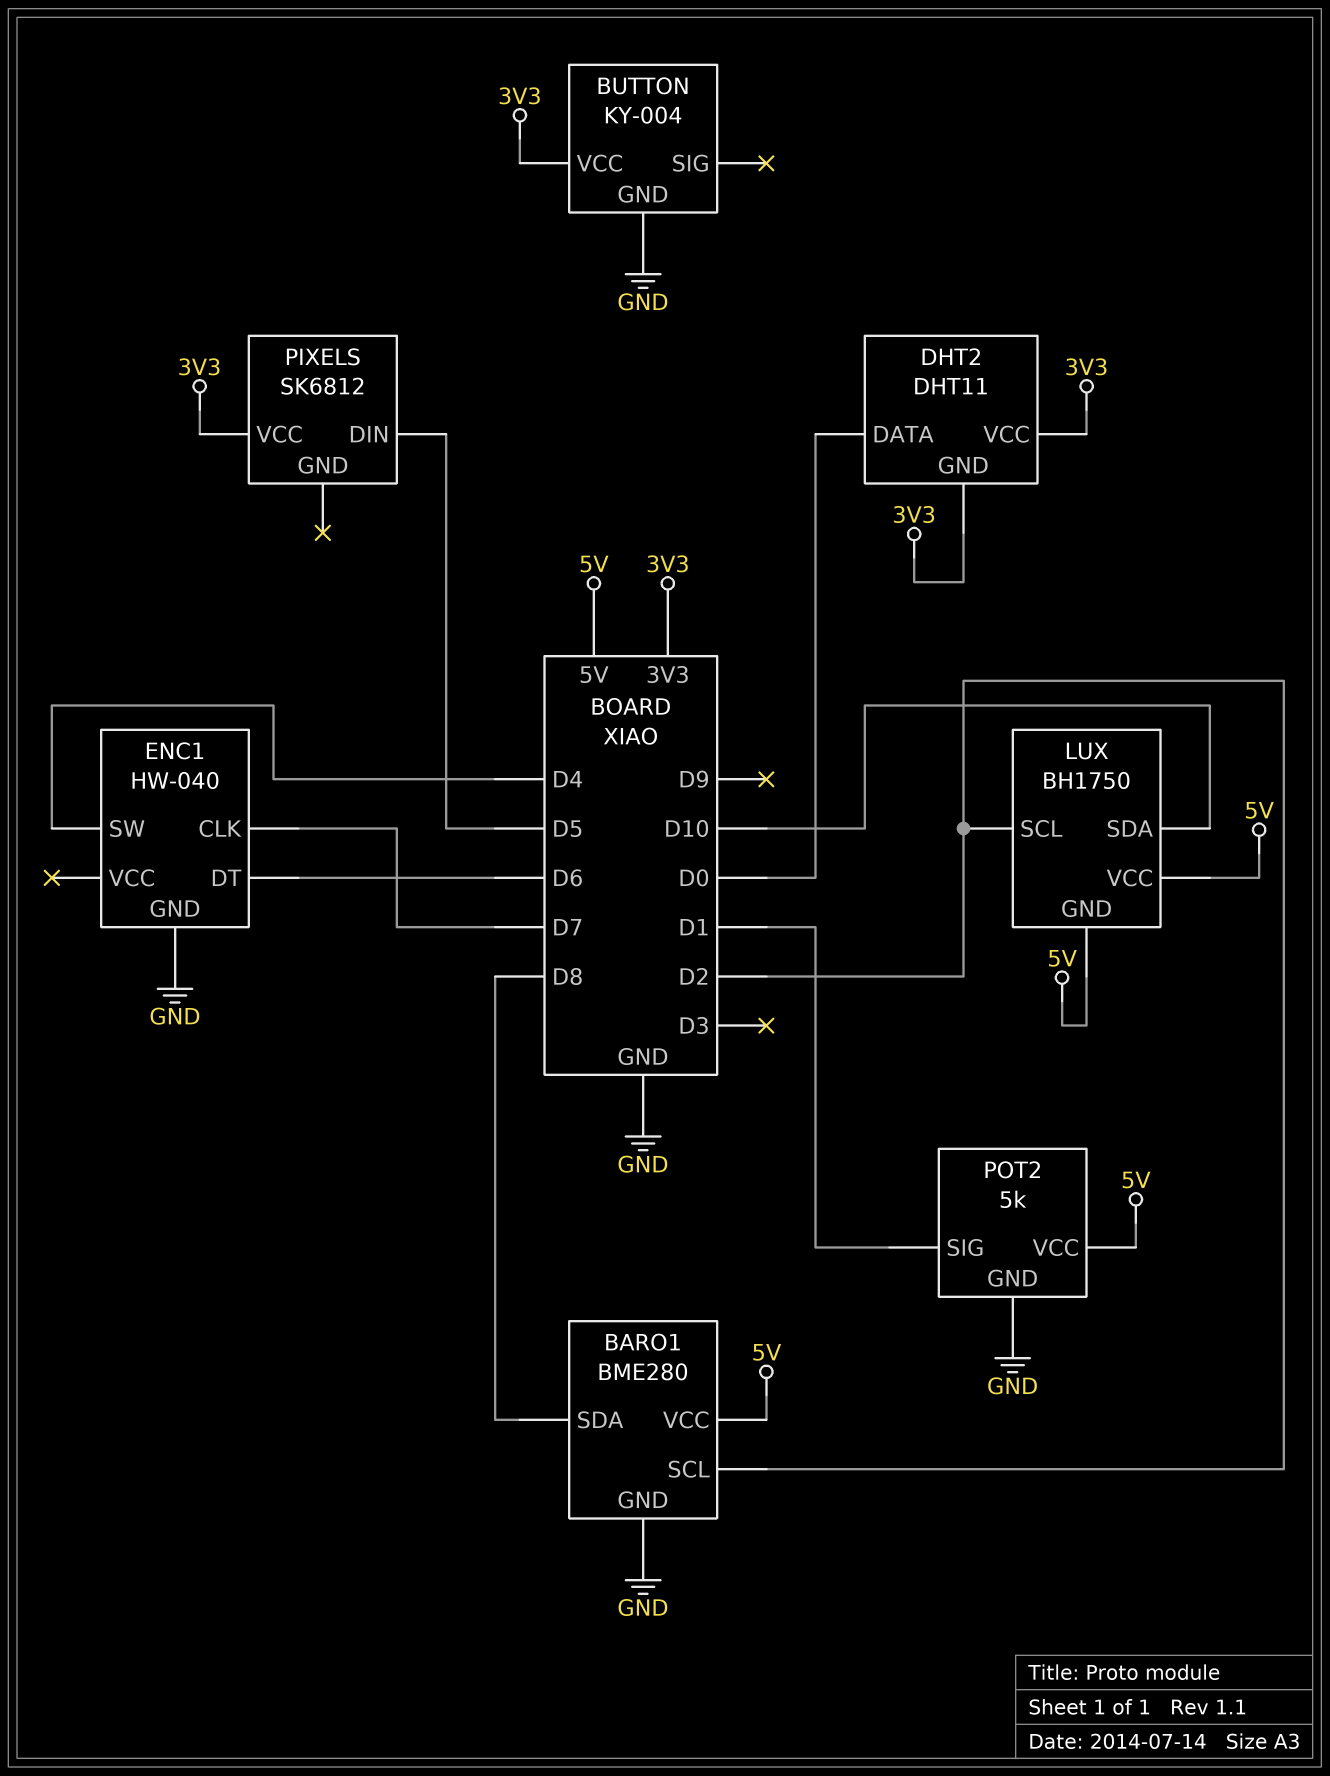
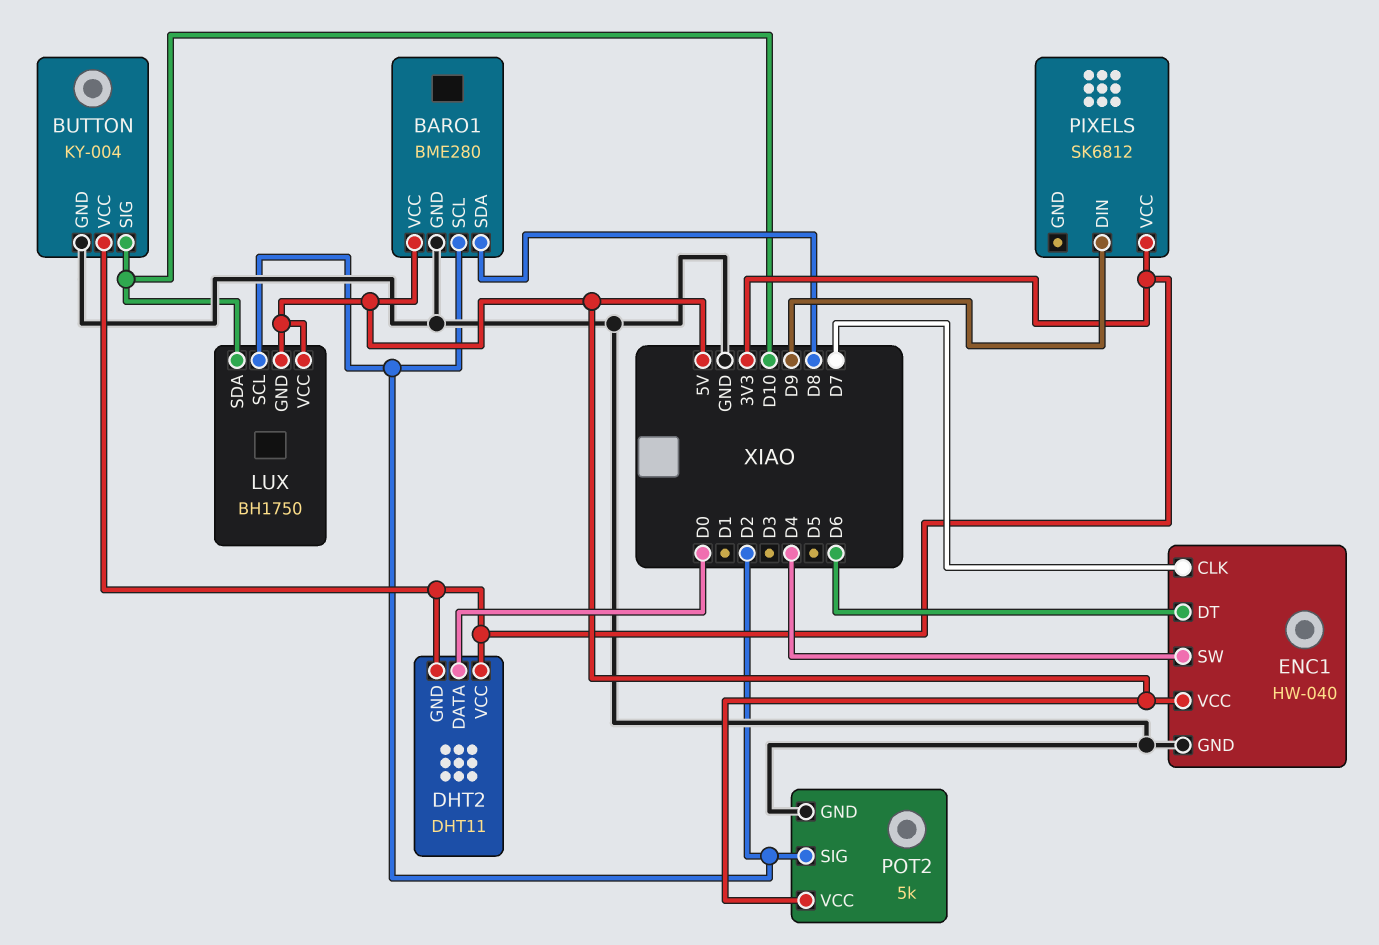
BUTTON pin SIG: none -> D10
ENC1 pin VCC: none -> 5V
PIXELS pin DIN: D5 -> D9
POT2 pin SIG: D1 -> D2

